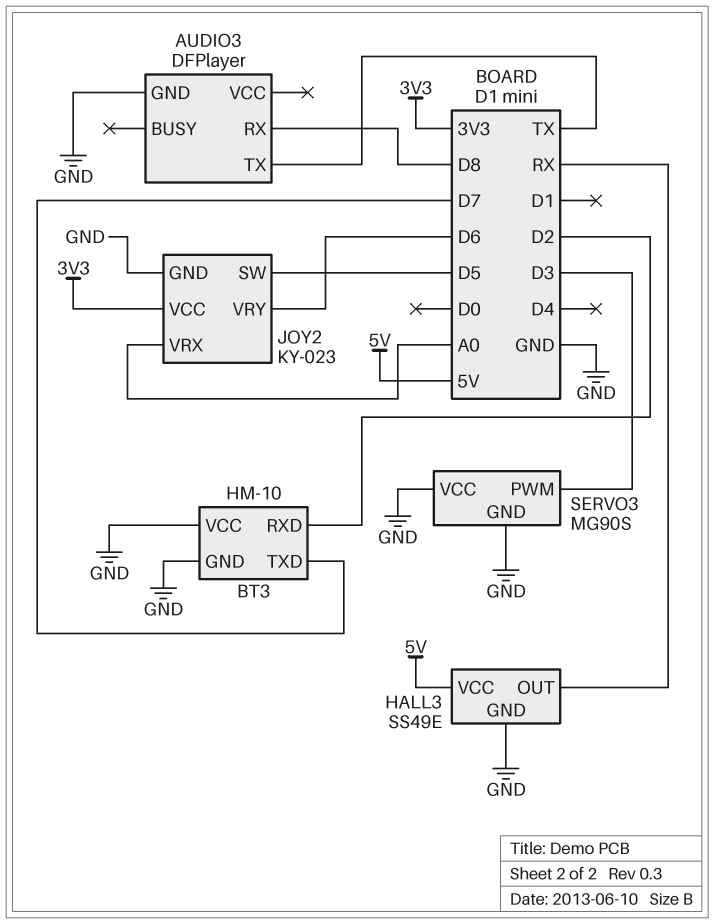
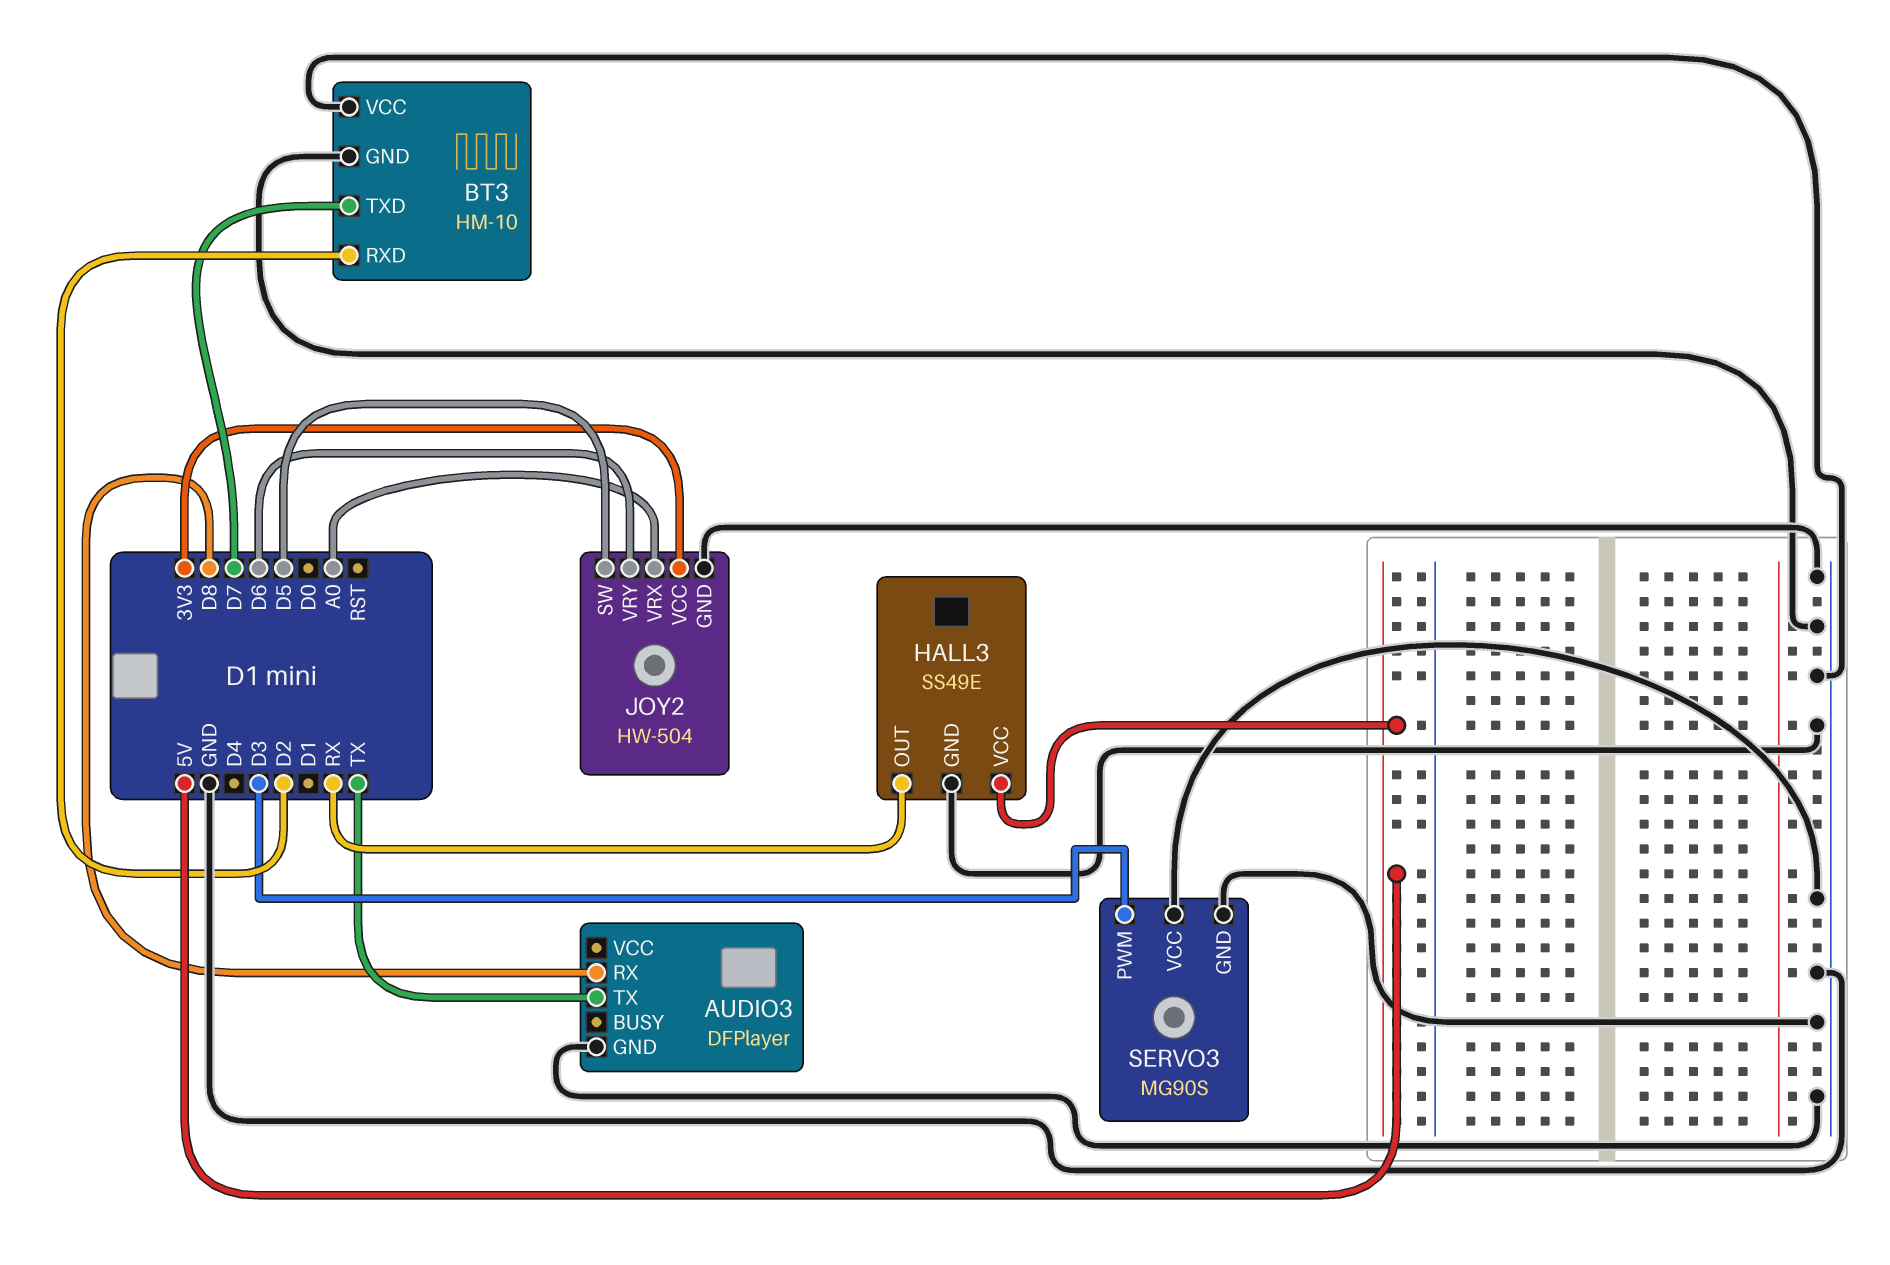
JOY2: KY-023 -> HW-504

